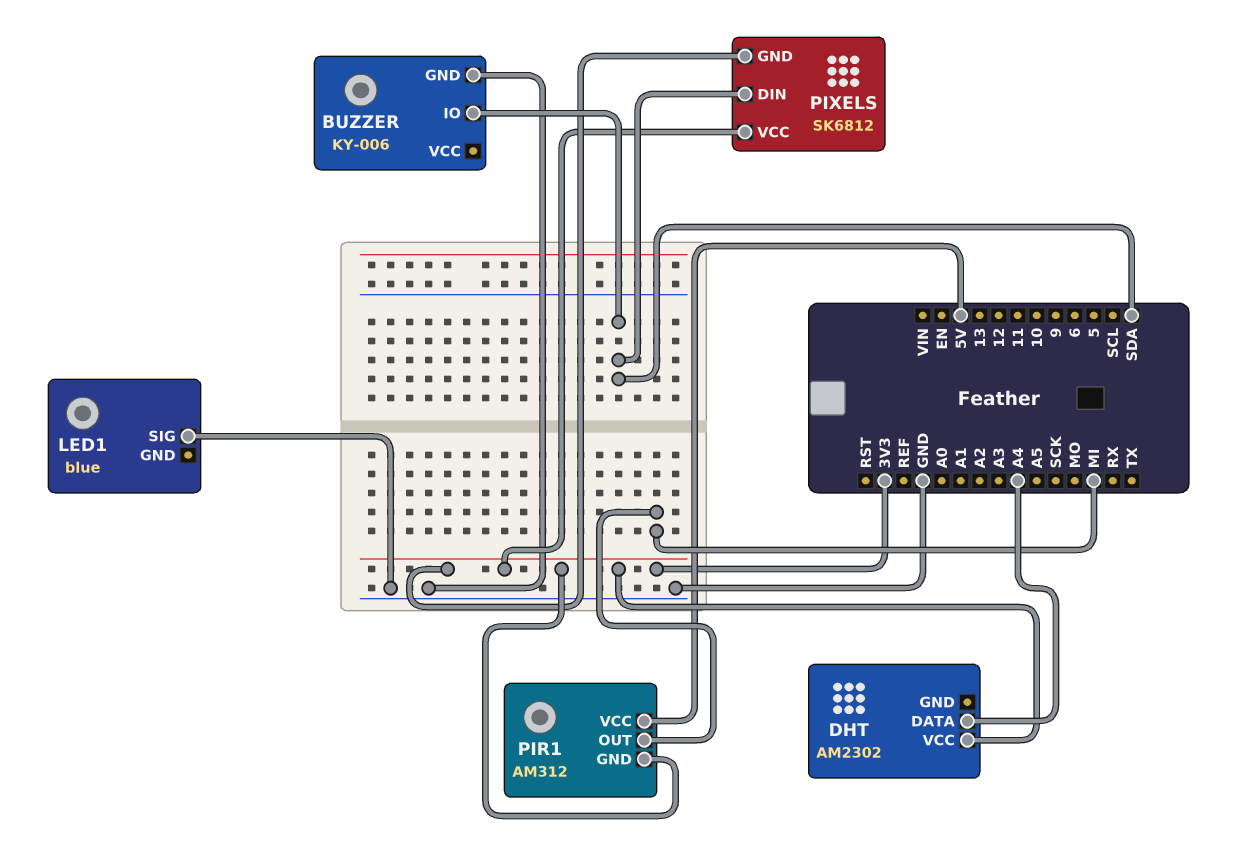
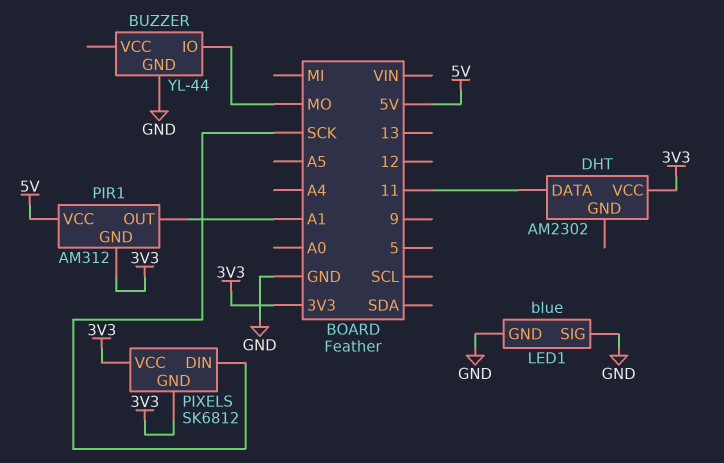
BUZZER: KY-006 -> YL-44
BUZZER pin IO: SDA -> MO
DHT pin DATA: A4 -> 11
LED1 pin GND: none -> GND
PIR1 pin OUT: MI -> A1
PIXELS pin DIN: SDA -> SCK

